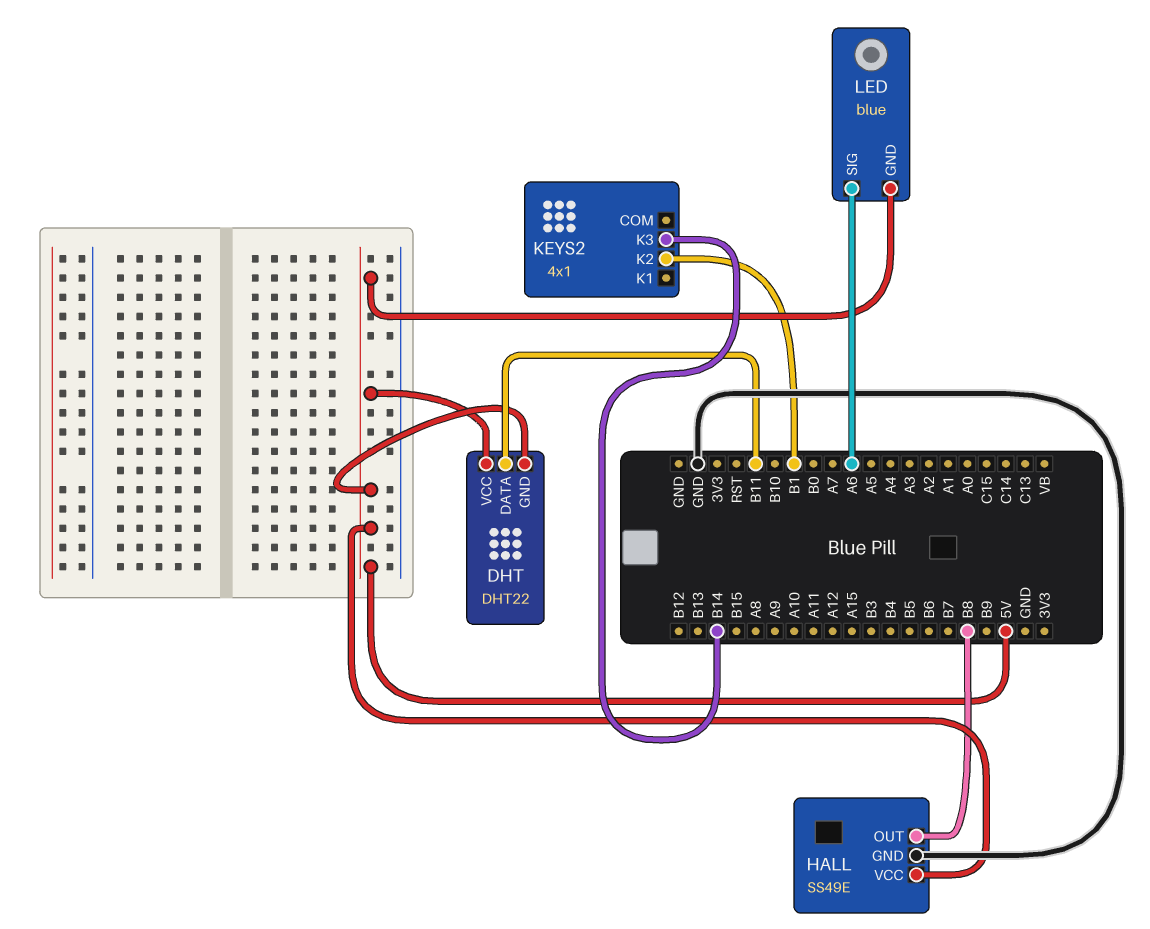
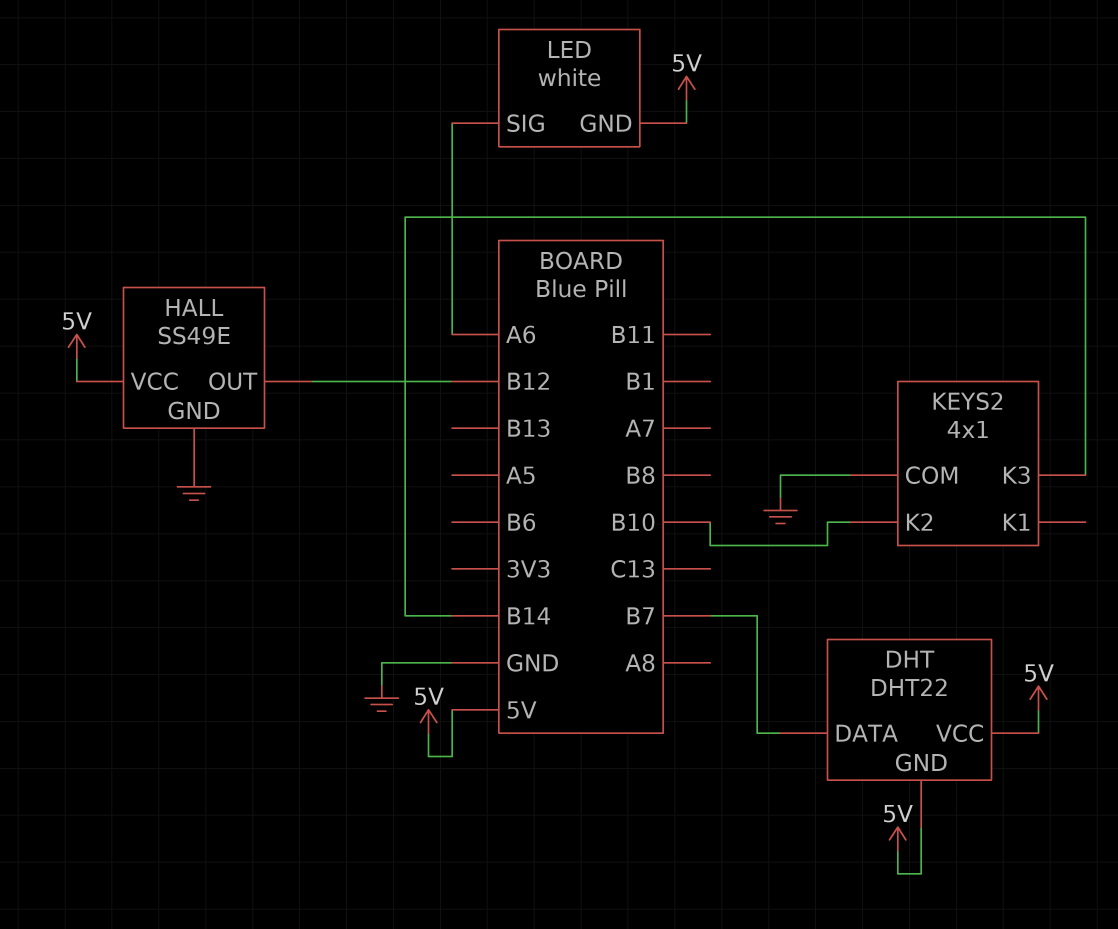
DHT pin DATA: B11 -> B7
HALL pin OUT: B8 -> B12
KEYS2 pin COM: none -> GND
KEYS2 pin K2: B1 -> B10
LED: blue -> white

